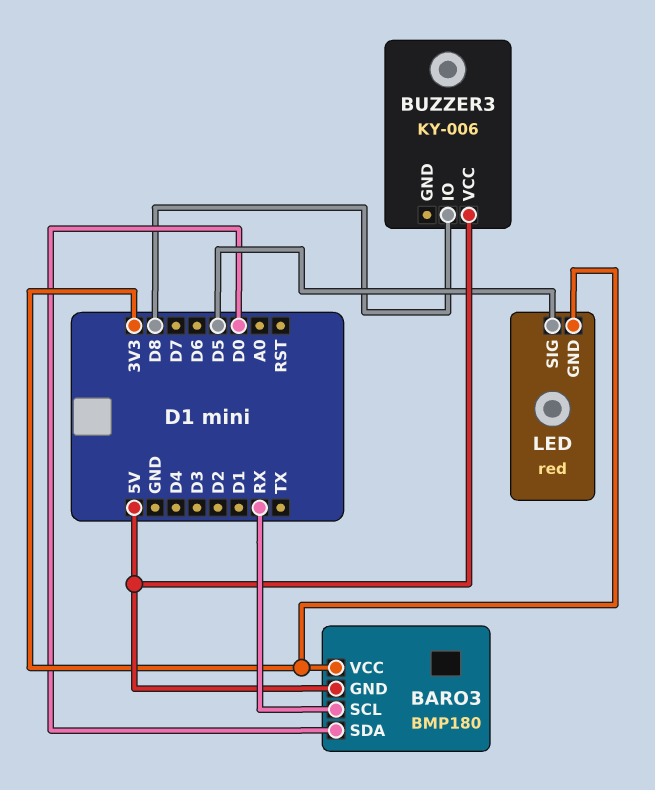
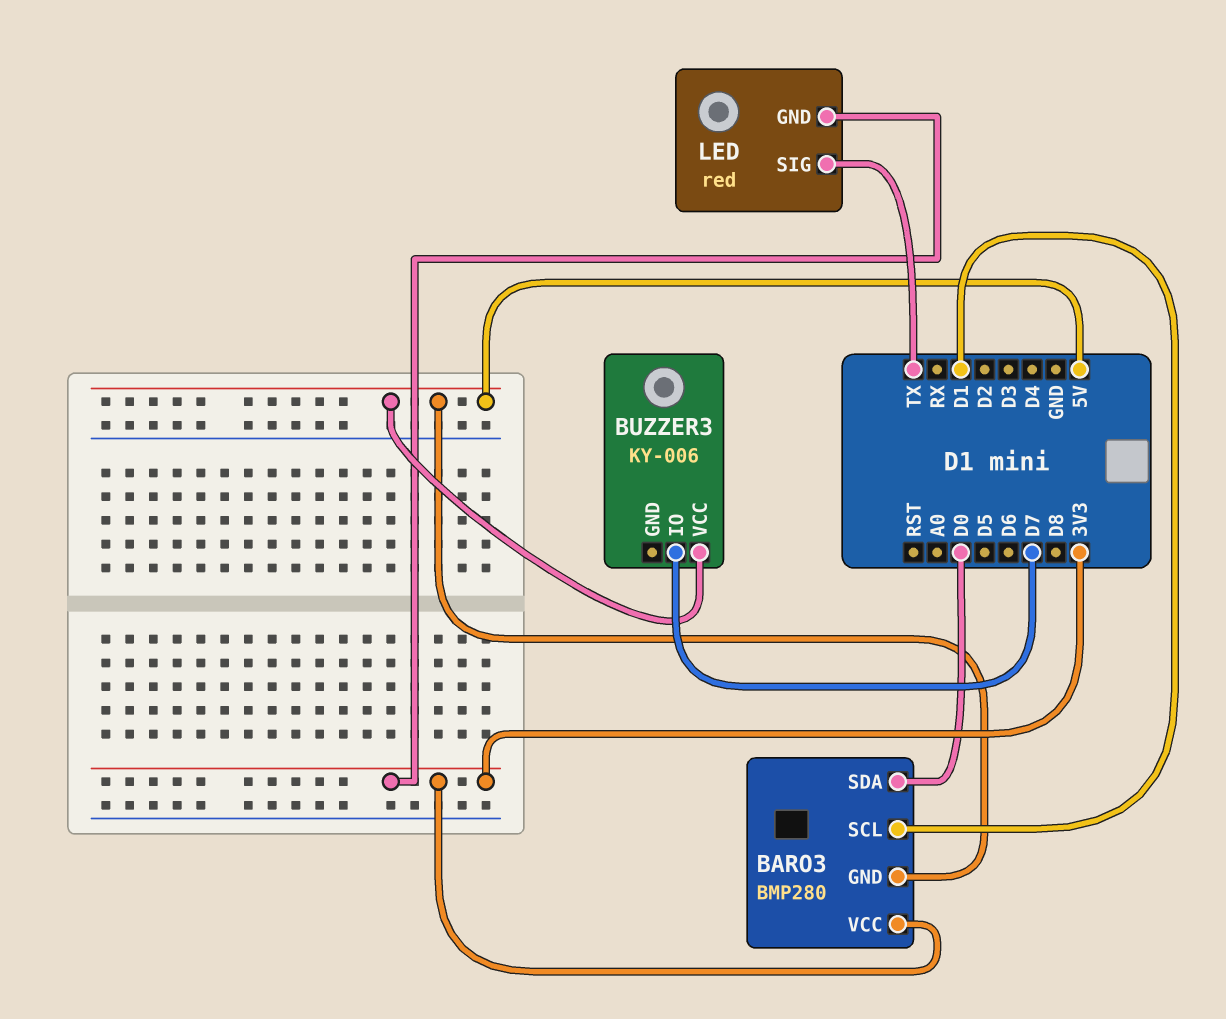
BARO3: BMP180 -> BMP280
BARO3 pin SCL: RX -> D1
BUZZER3 pin IO: D8 -> D7
LED pin SIG: D5 -> TX

